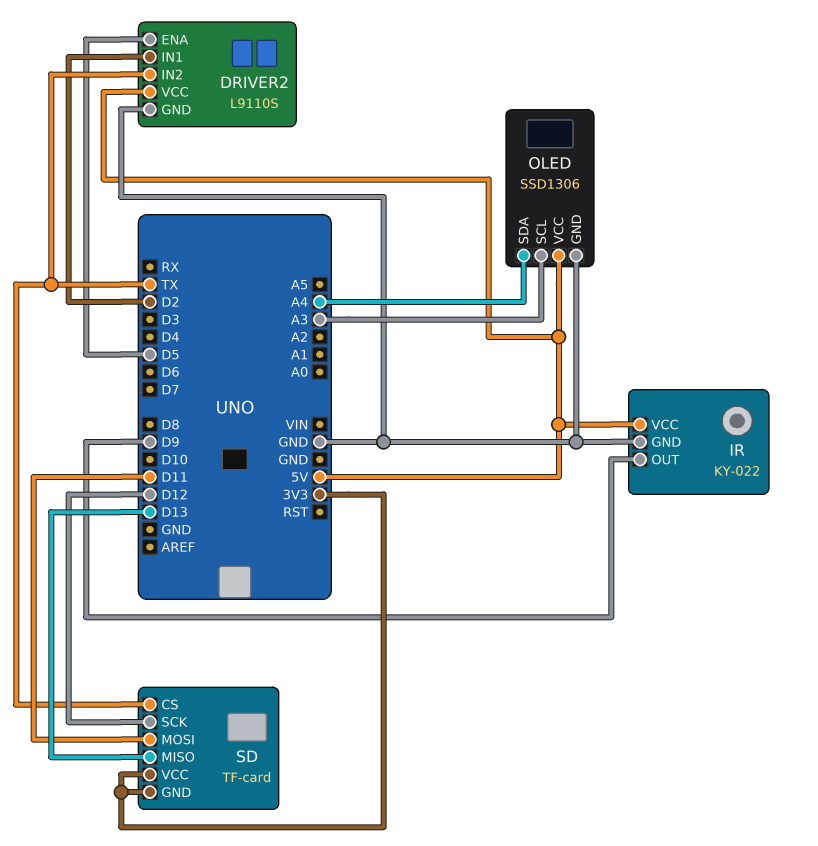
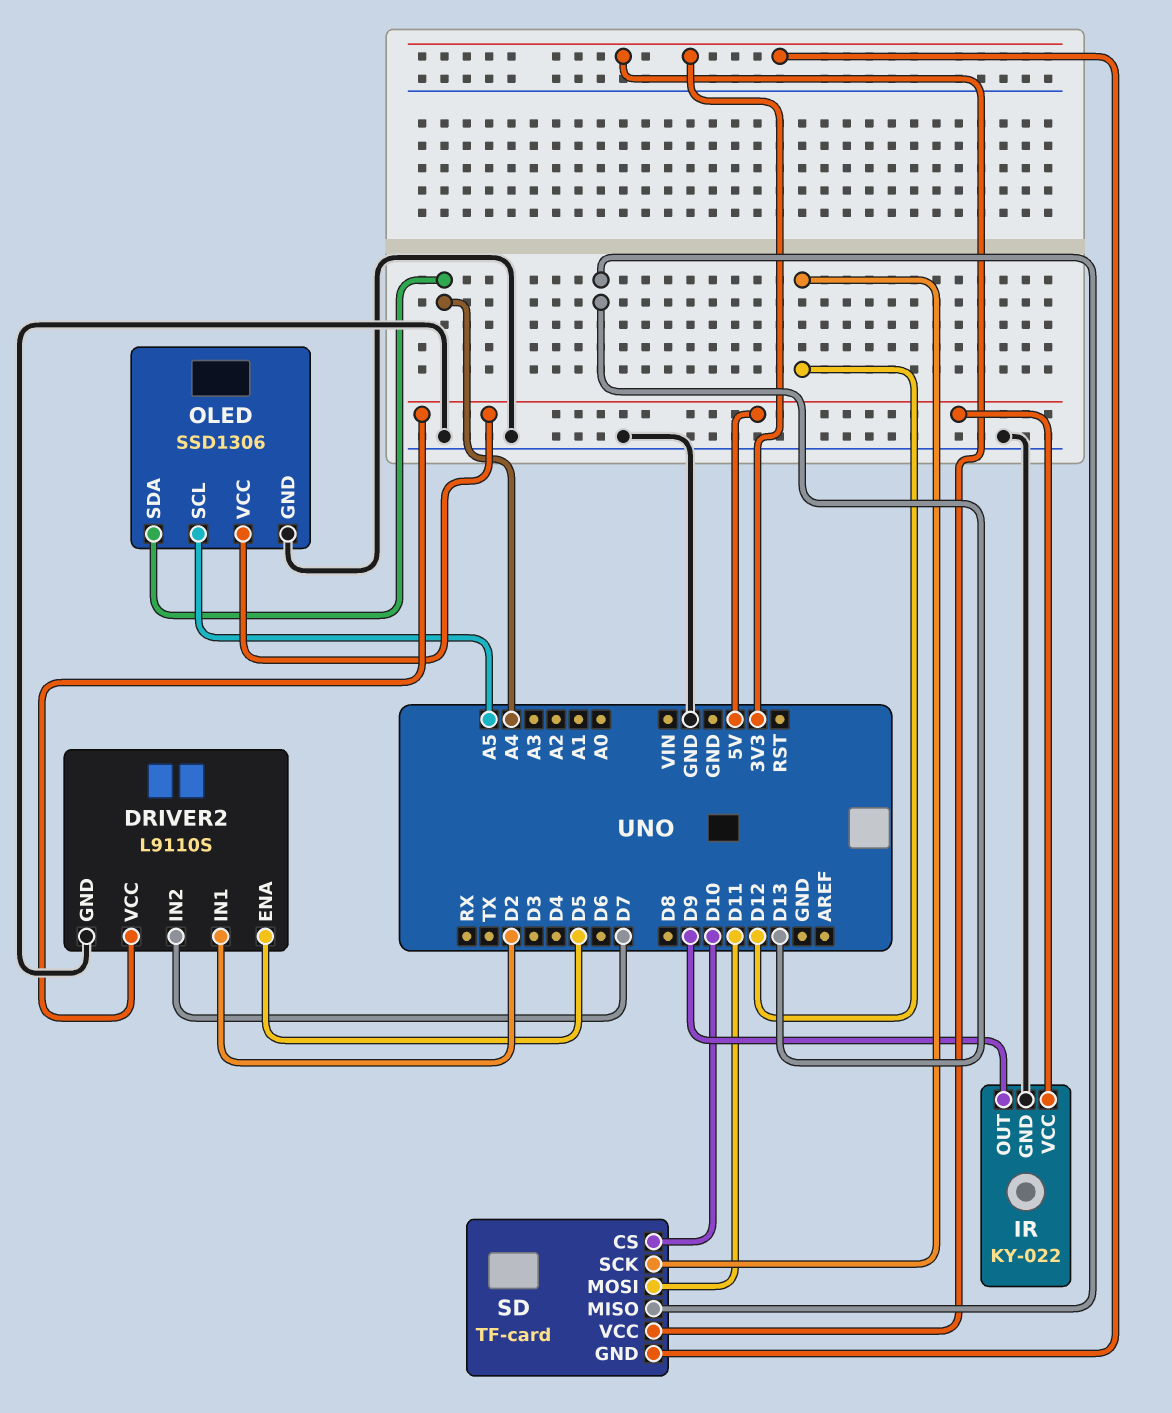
DRIVER2 pin IN2: TX -> D7
OLED pin SCL: A3 -> A5
SD pin CS: TX -> D10

